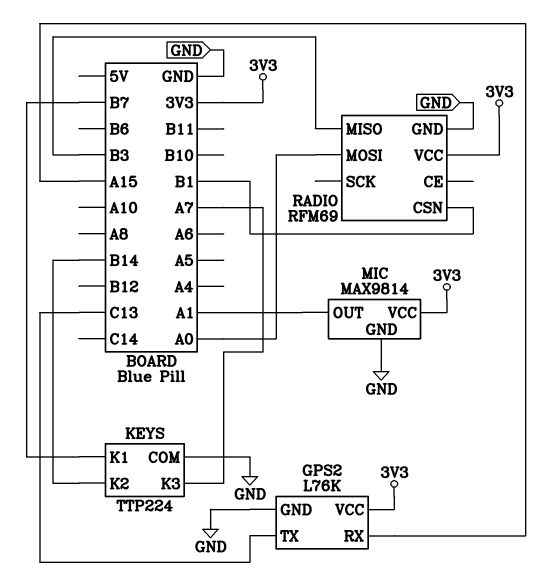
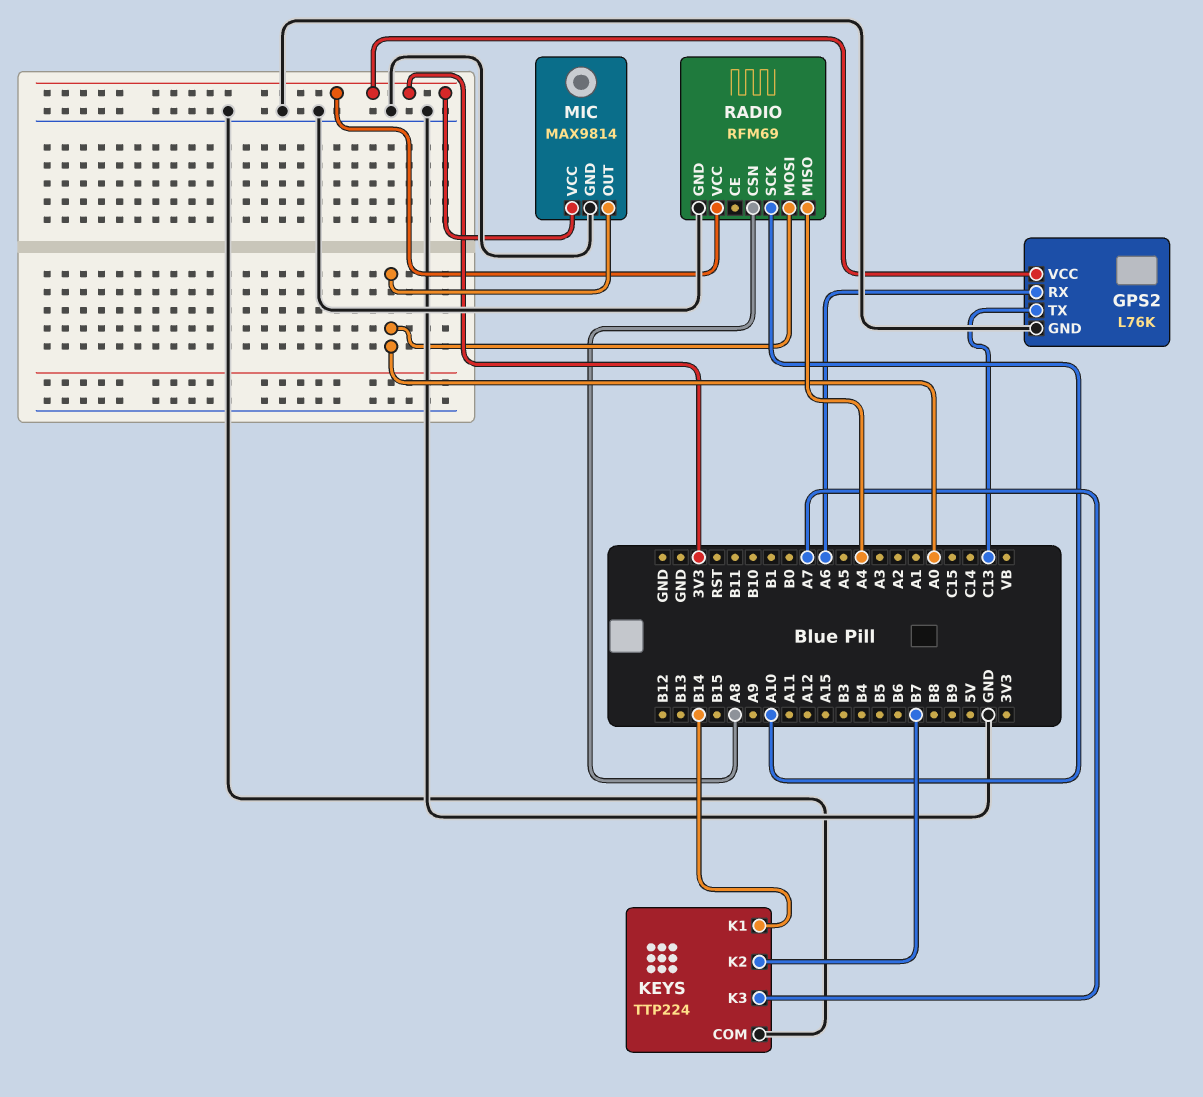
GPS2 pin RX: A15 -> A6
KEYS pin K1: B7 -> B14
KEYS pin K2: B14 -> B7
MIC pin OUT: A1 -> A0
RADIO pin CSN: B1 -> A8
RADIO pin MISO: B3 -> A4
RADIO pin SCK: none -> A10

